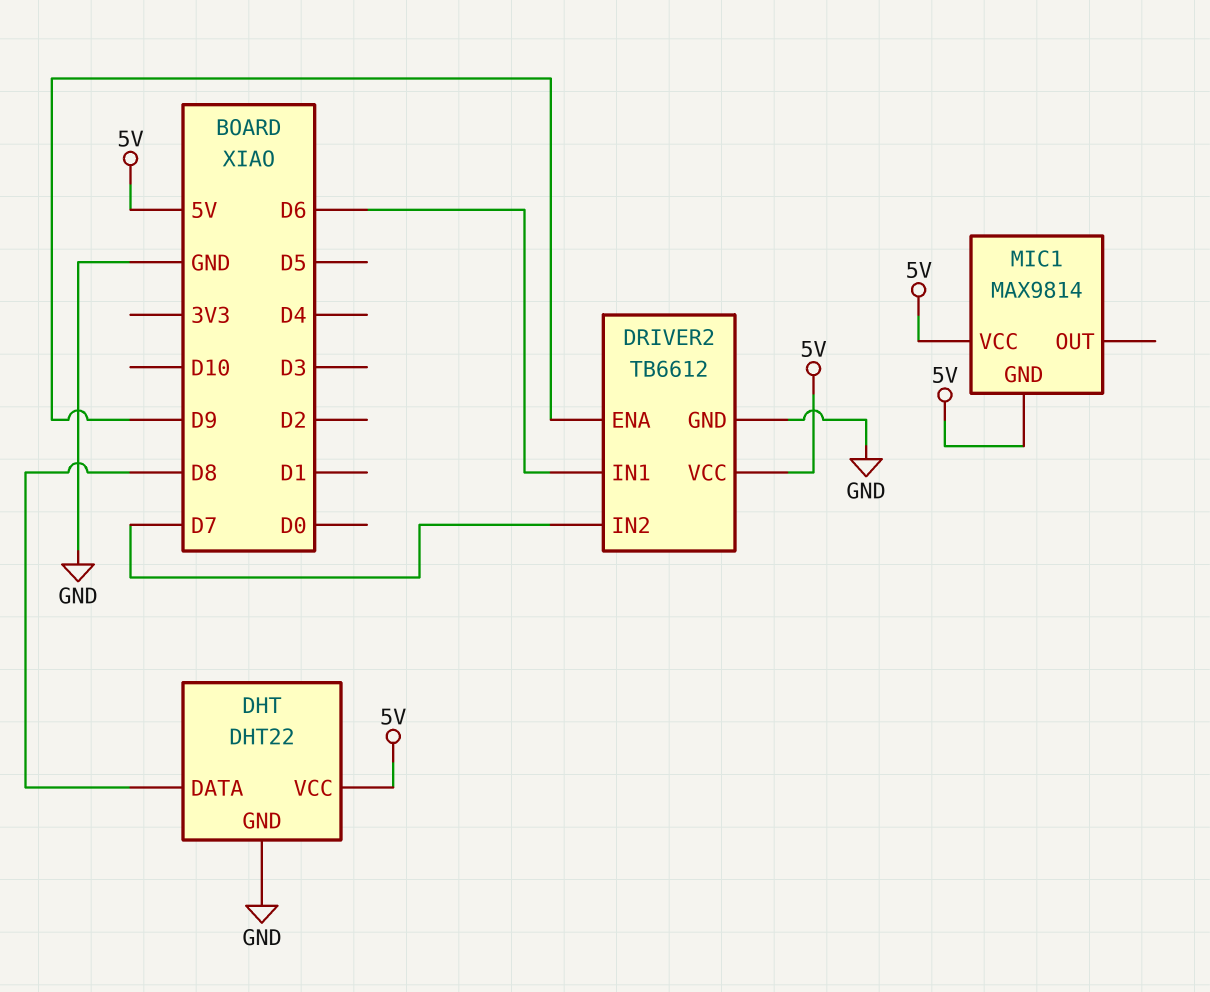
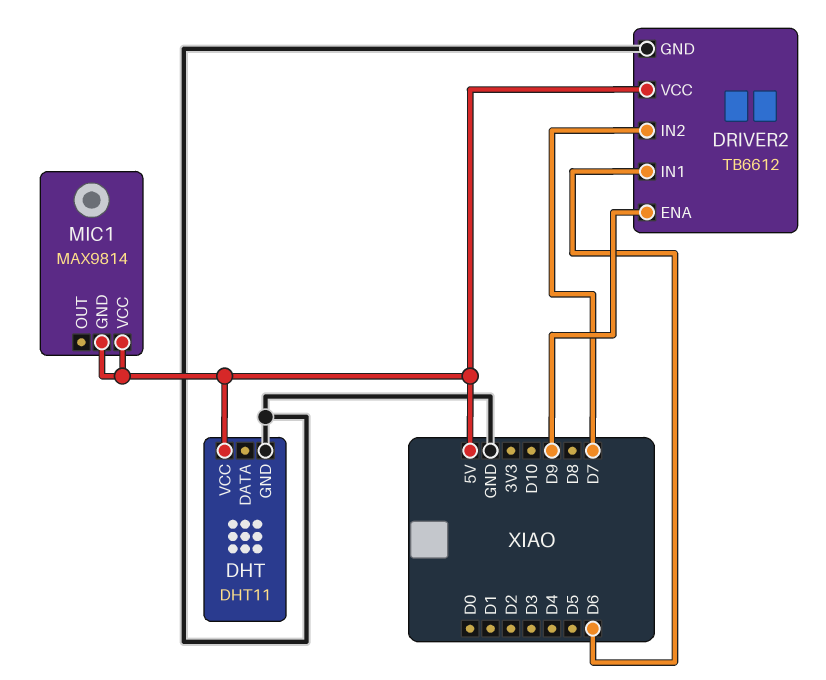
DHT: DHT22 -> DHT11
DHT pin DATA: D8 -> none

